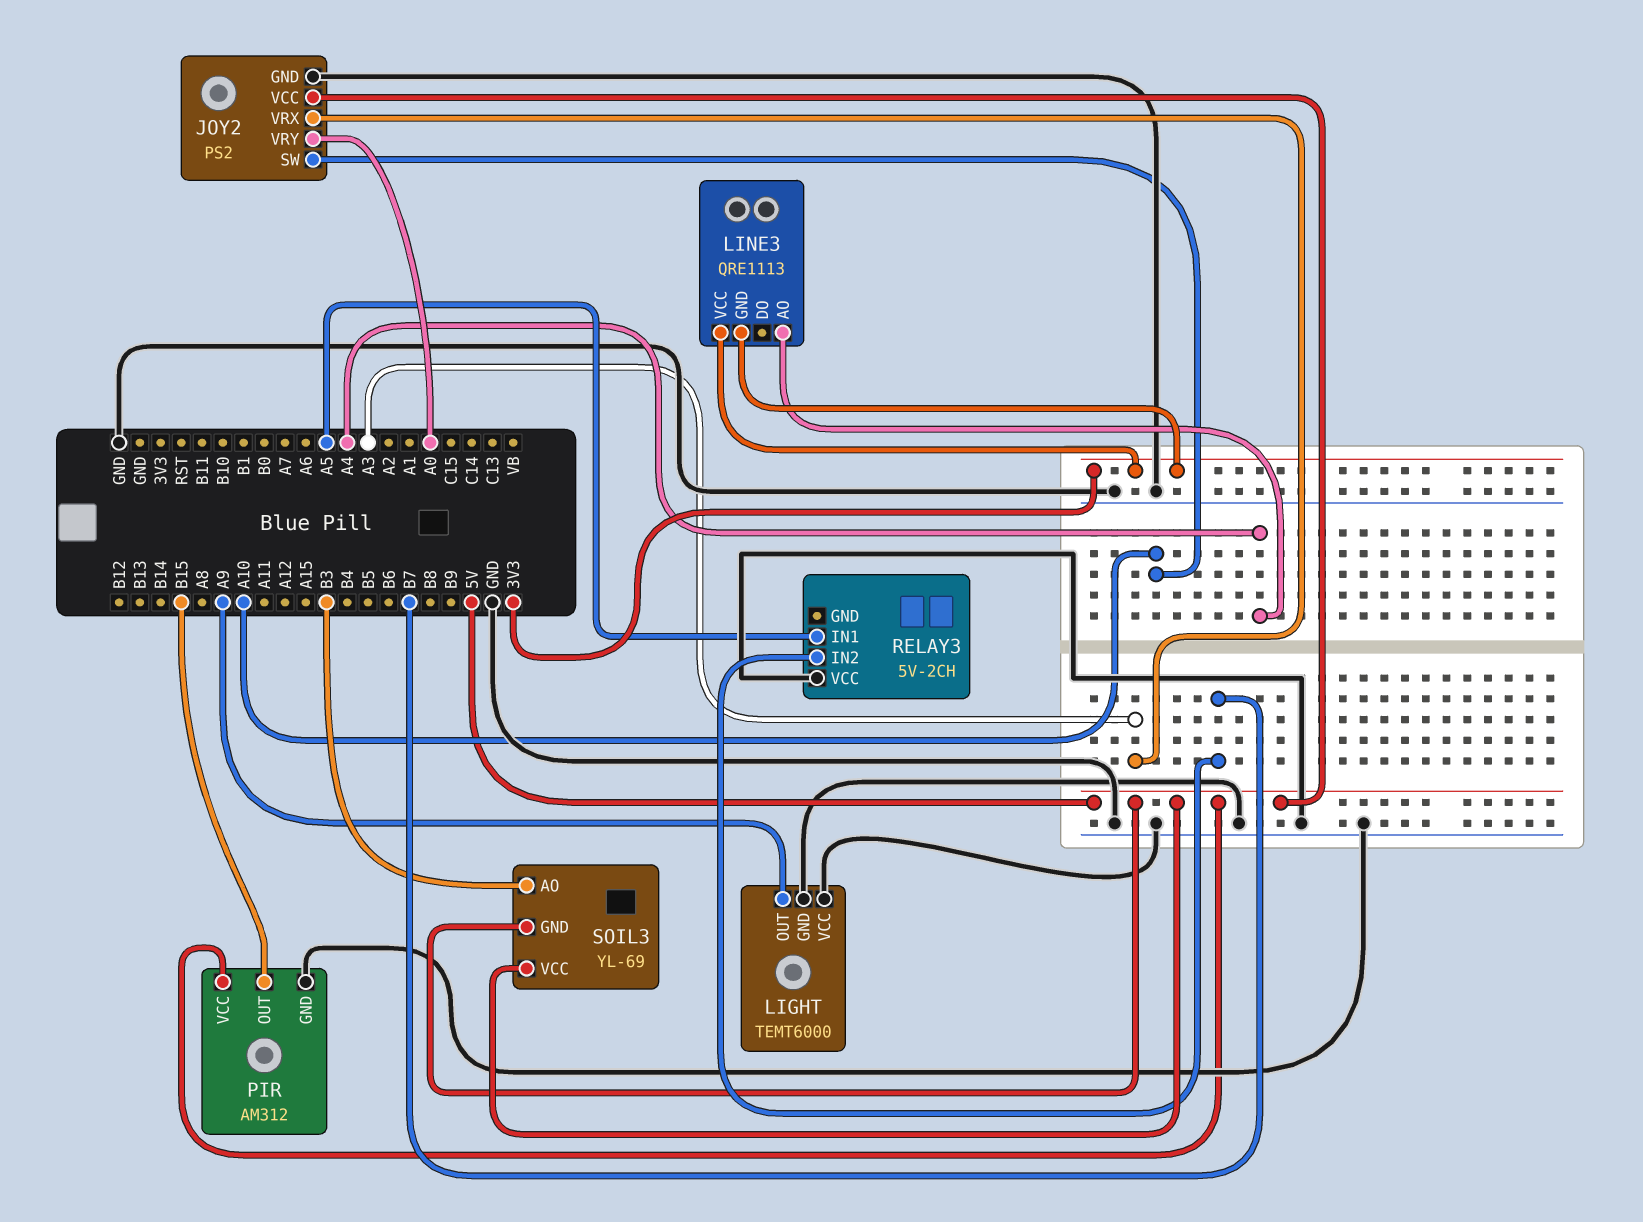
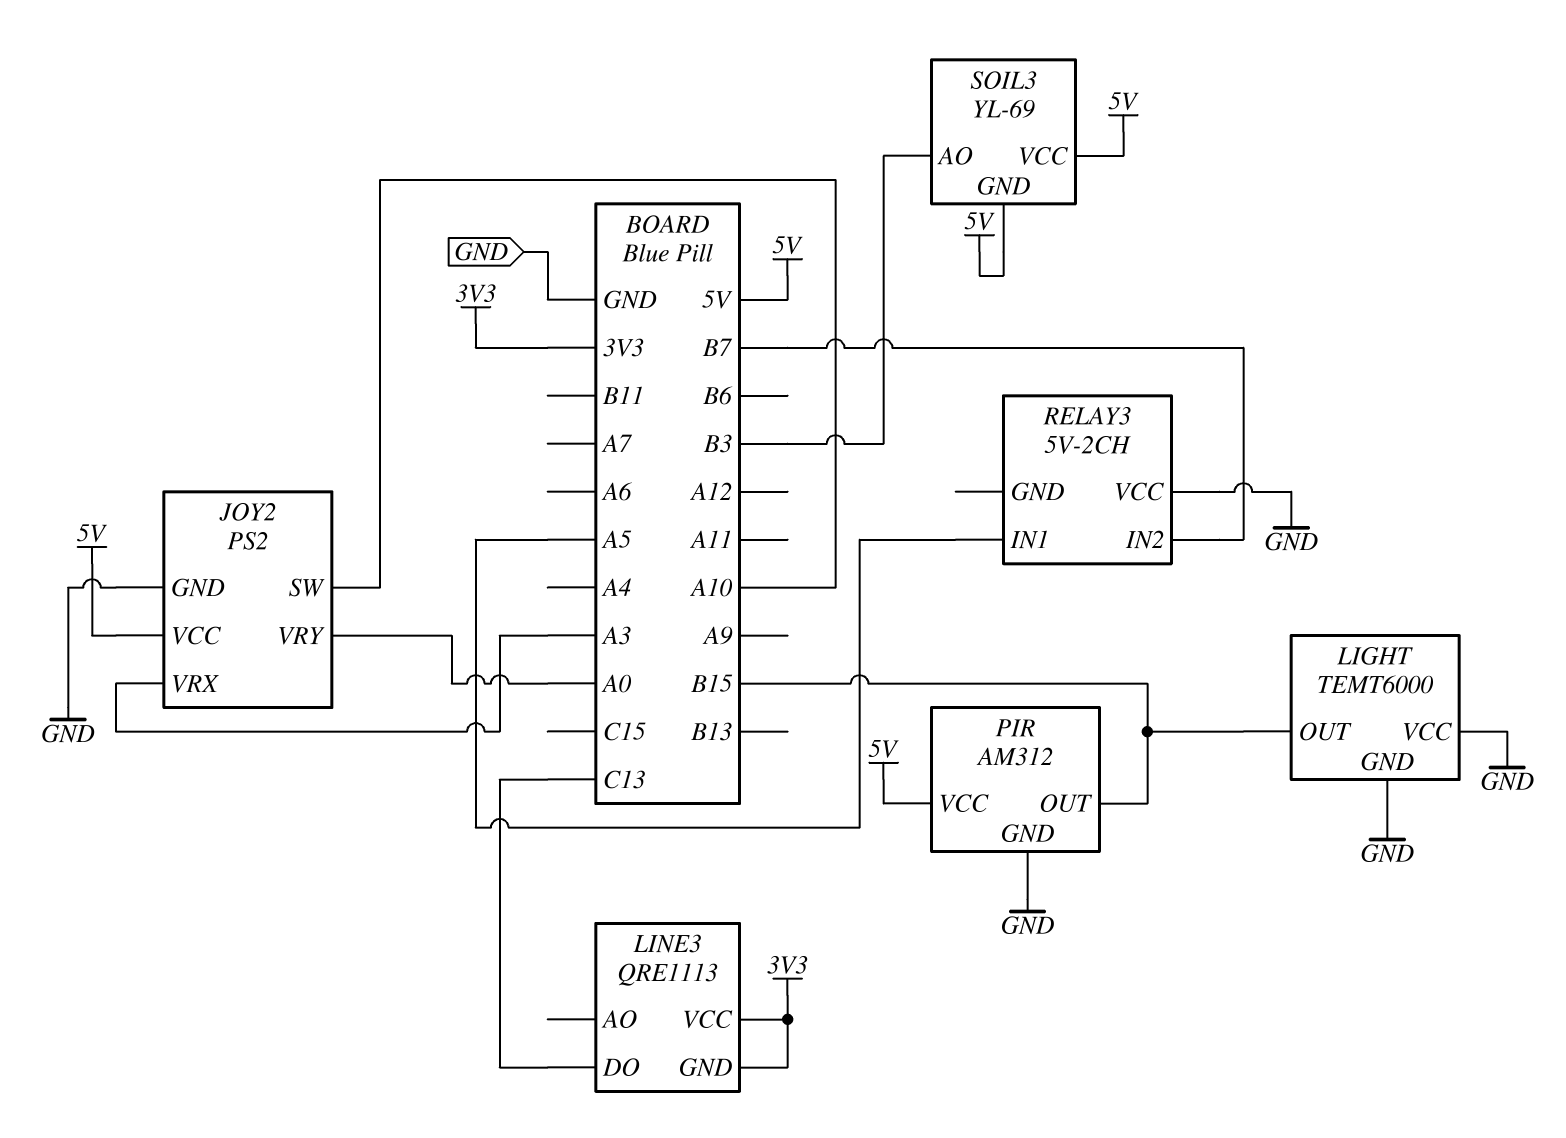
LIGHT pin OUT: A9 -> B15
LINE3 pin AO: A4 -> none
LINE3 pin DO: none -> C13

